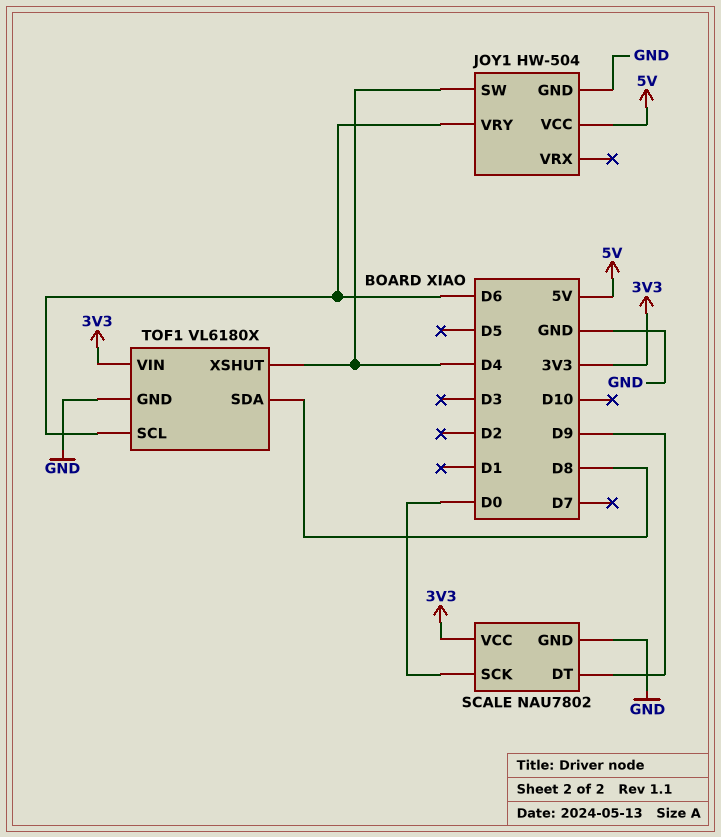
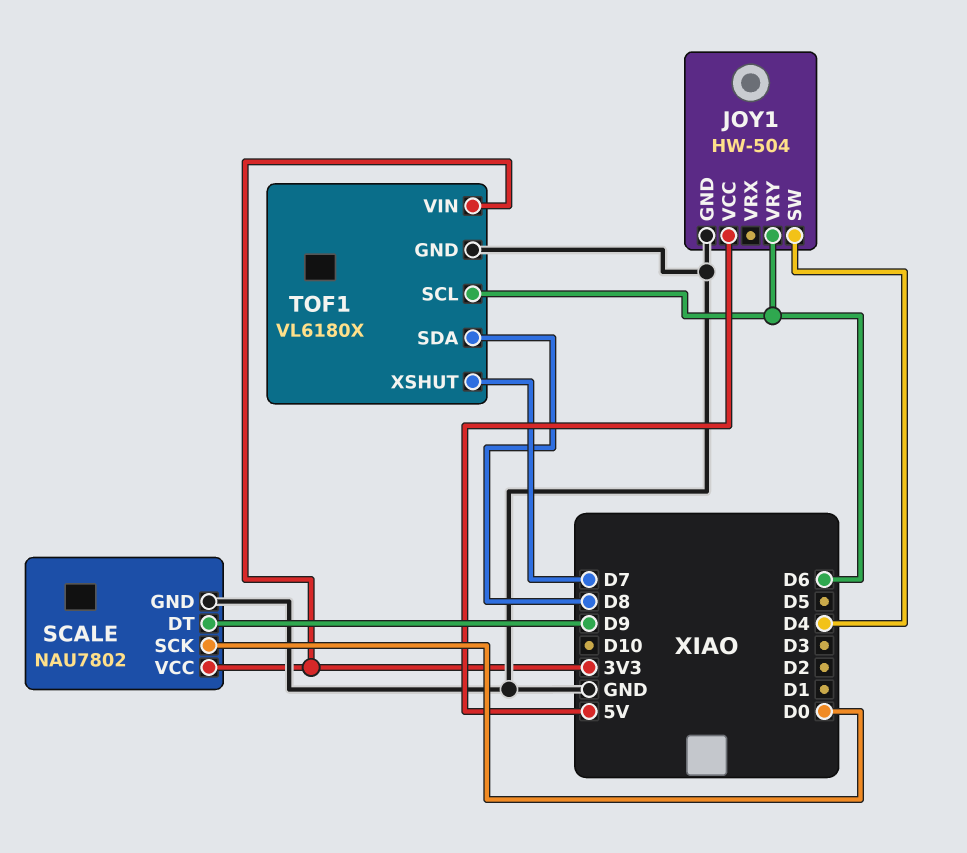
TOF1 pin XSHUT: D4 -> D7

